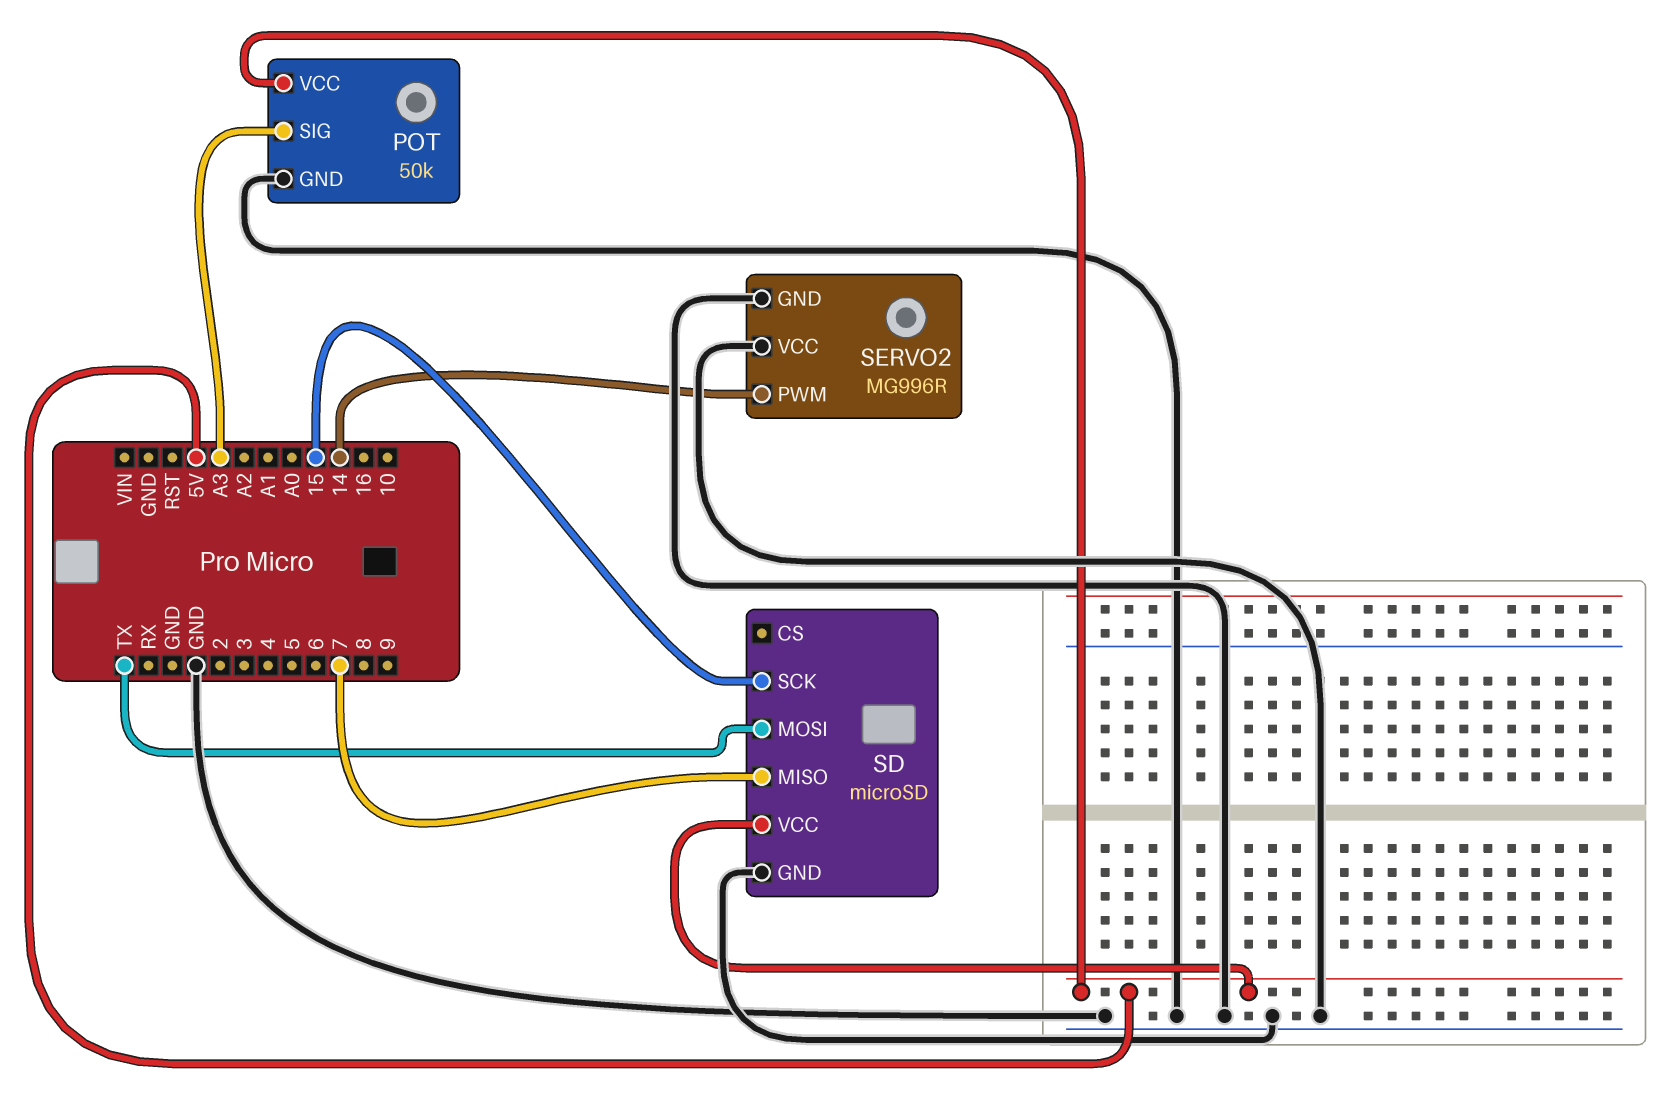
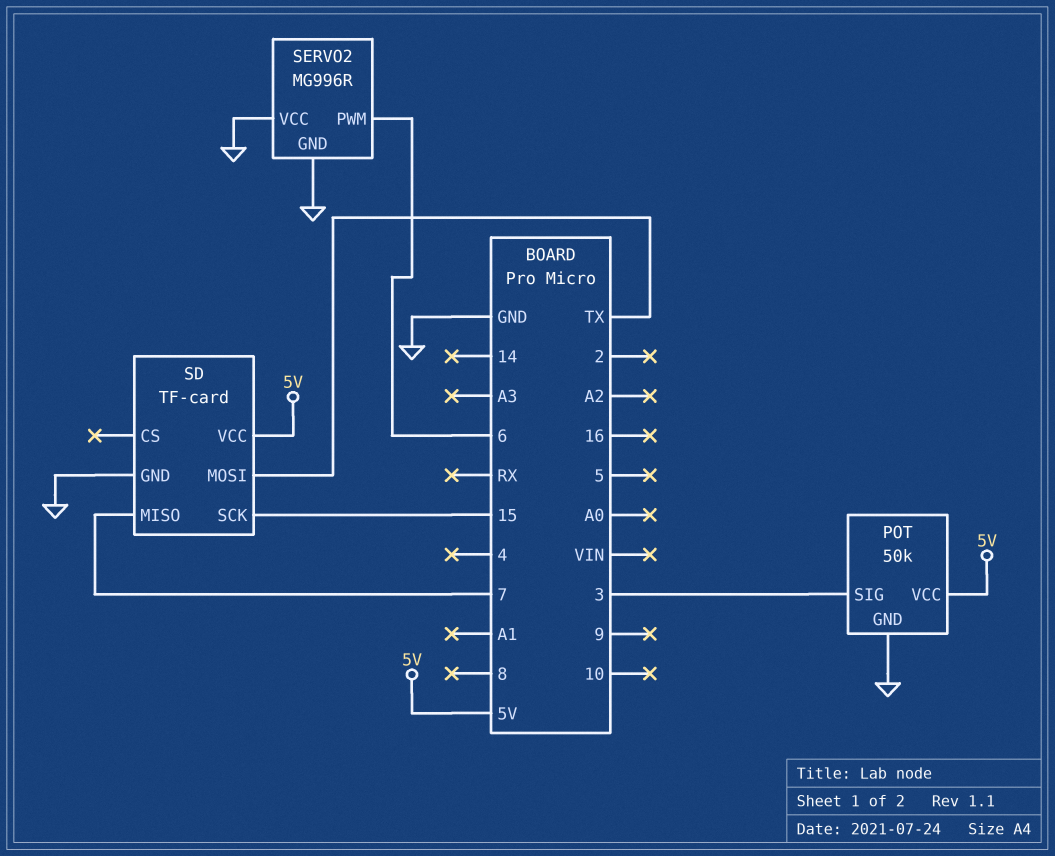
POT pin SIG: A3 -> 3
SD: microSD -> TF-card
SERVO2 pin PWM: 14 -> 6

